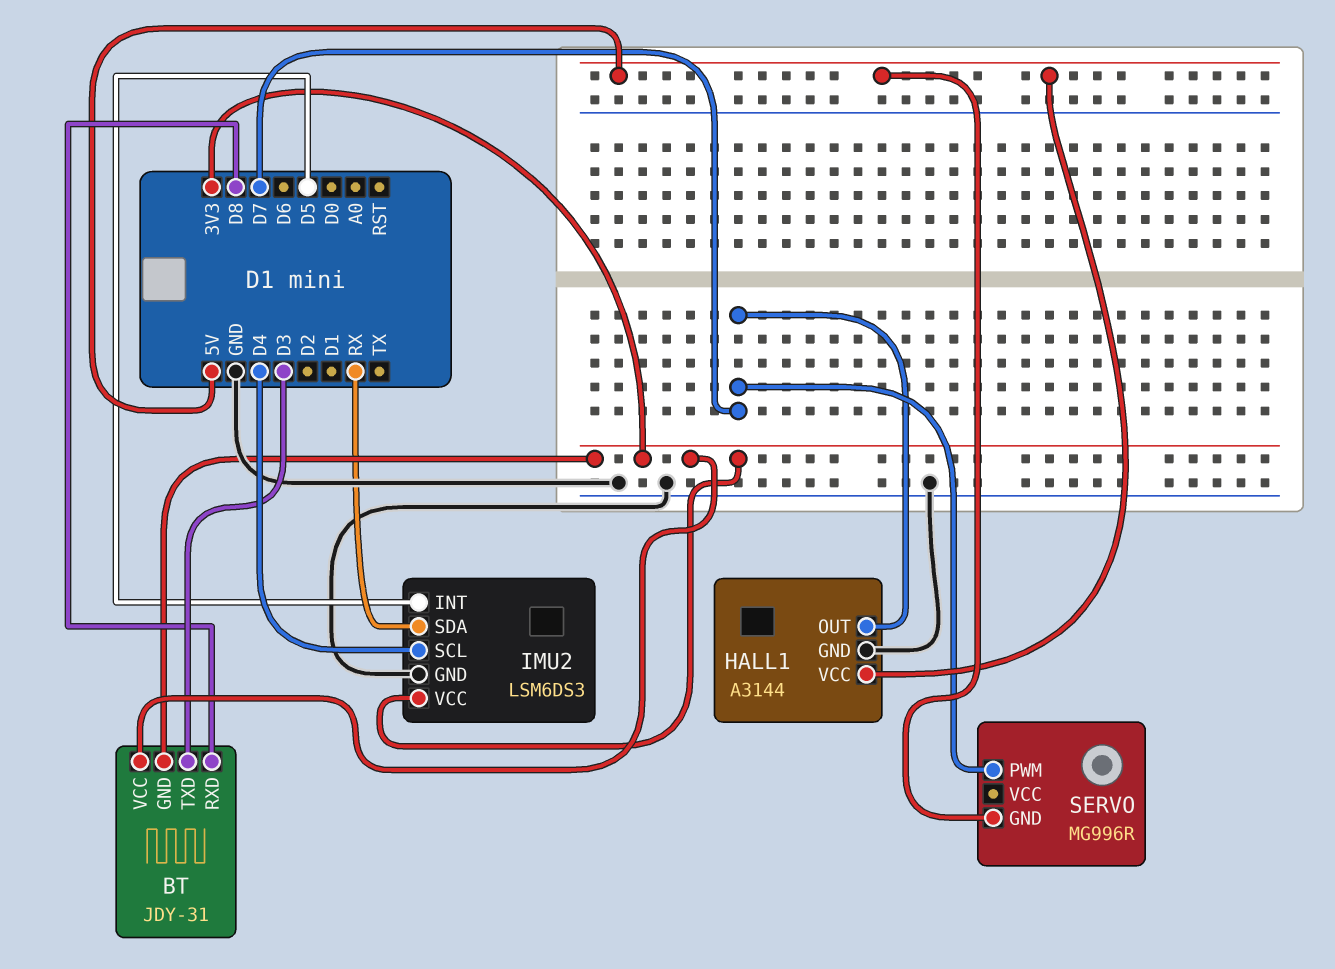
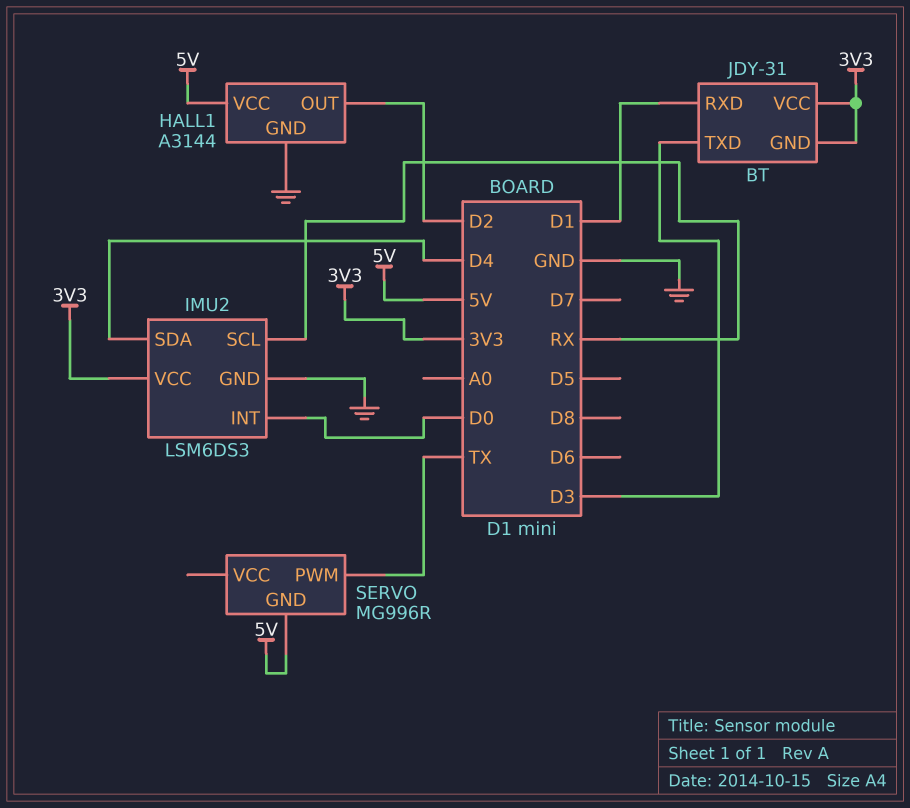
BT pin RXD: D8 -> D1
HALL1 pin OUT: D7 -> D2
IMU2 pin INT: D5 -> D0
IMU2 pin SCL: D4 -> RX
IMU2 pin SDA: RX -> D4
SERVO pin PWM: D7 -> TX

